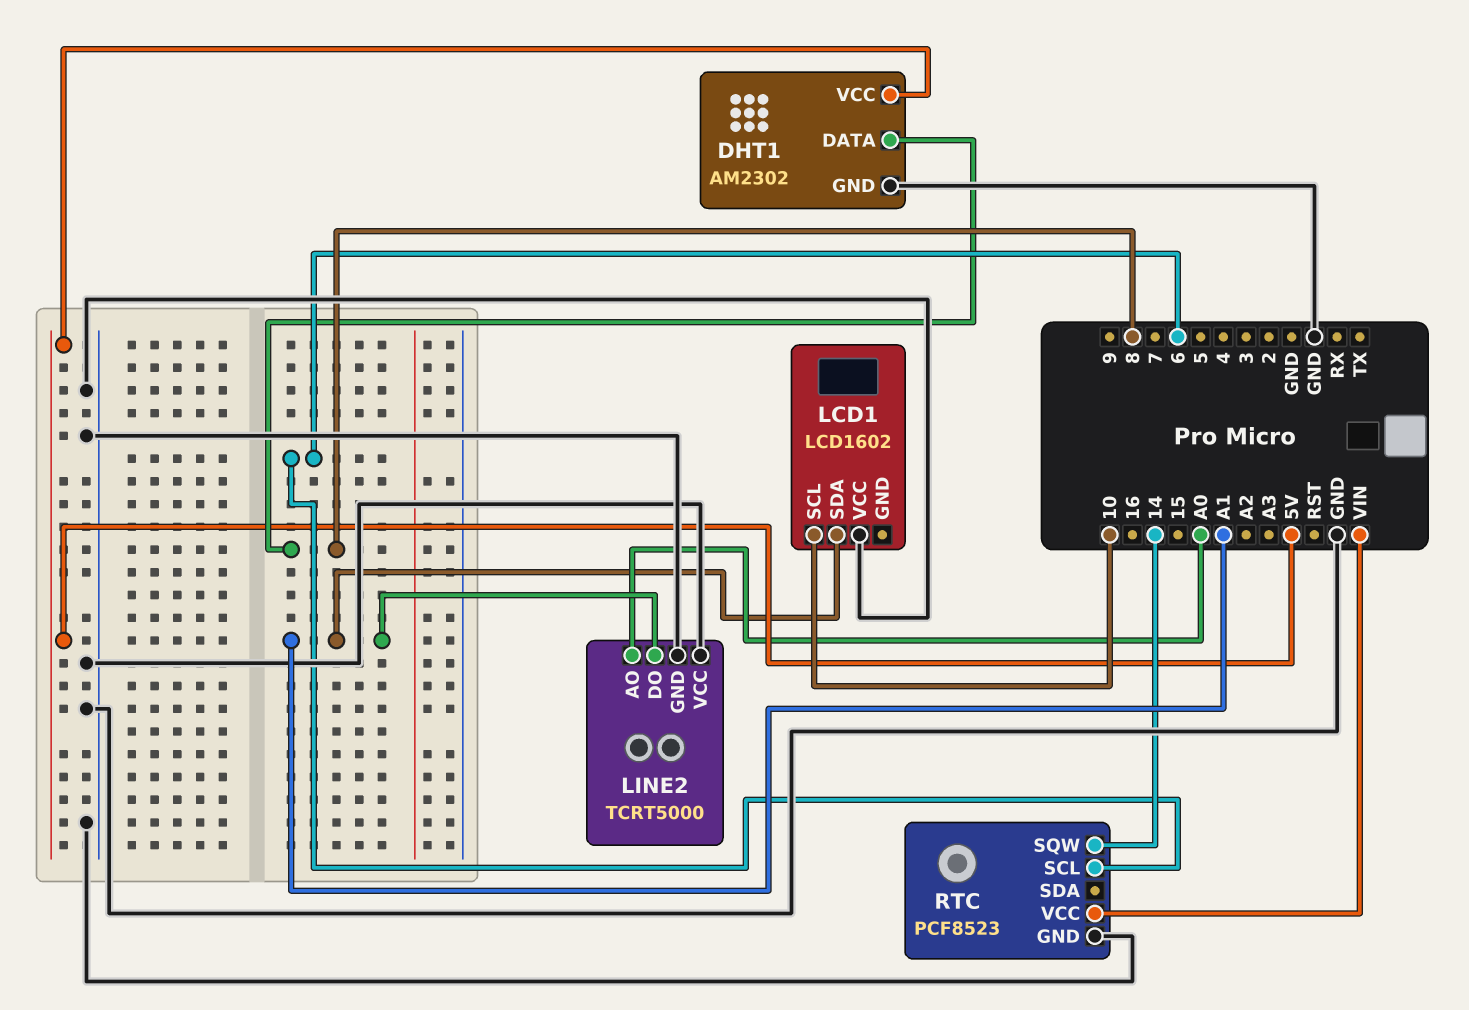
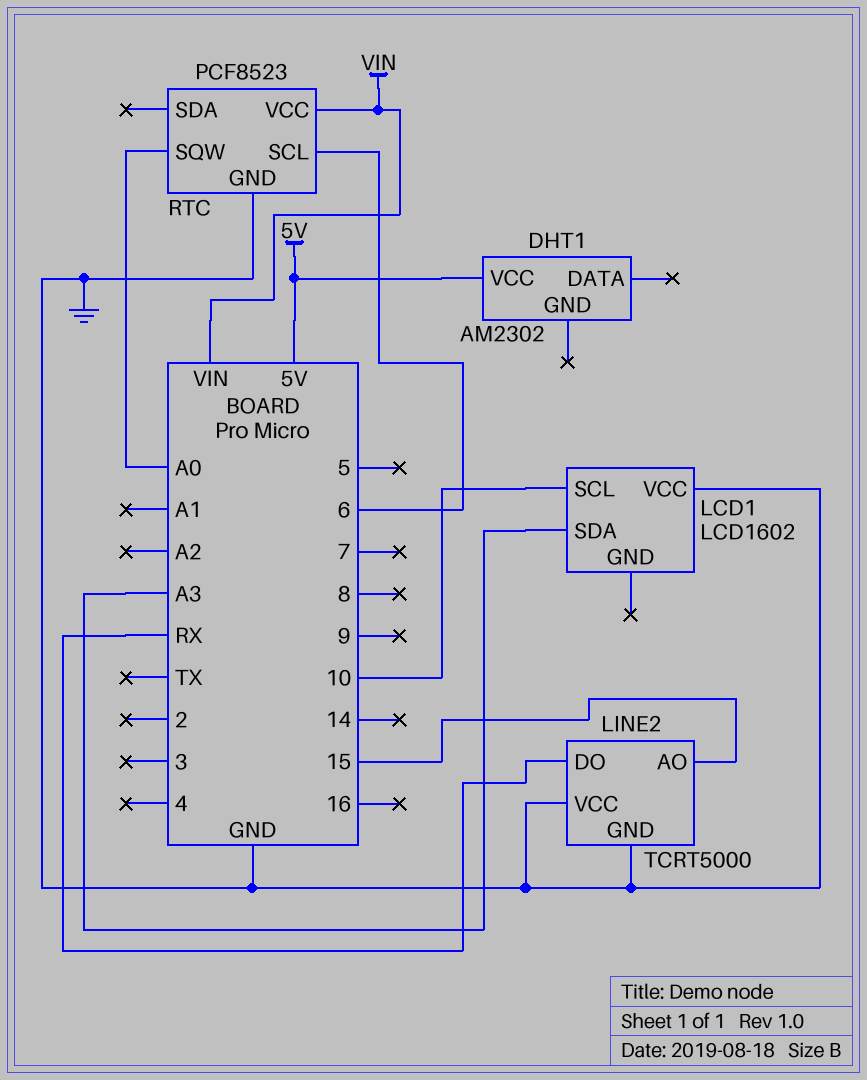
DHT1 pin DATA: 8 -> none
DHT1 pin GND: GND -> none
LCD1 pin SDA: A1 -> A3
LINE2 pin AO: A0 -> 15
LINE2 pin DO: A1 -> RX
RTC pin SQW: 14 -> A0

